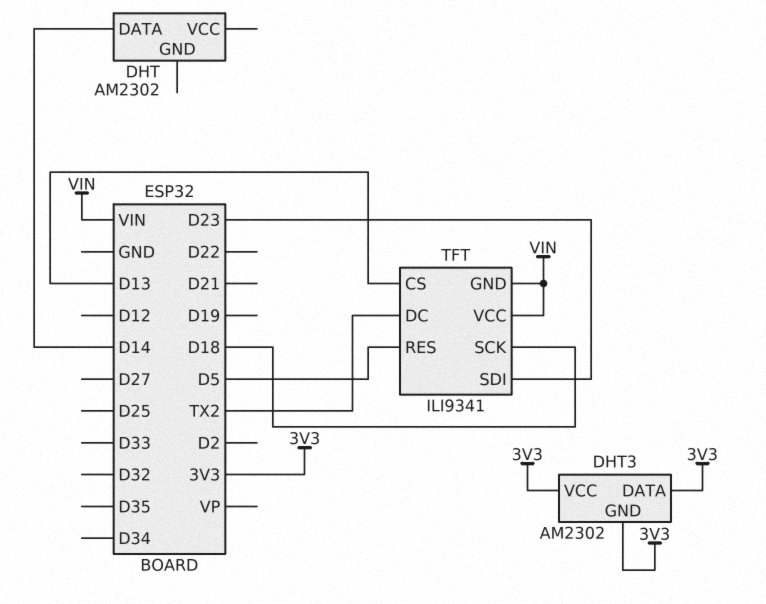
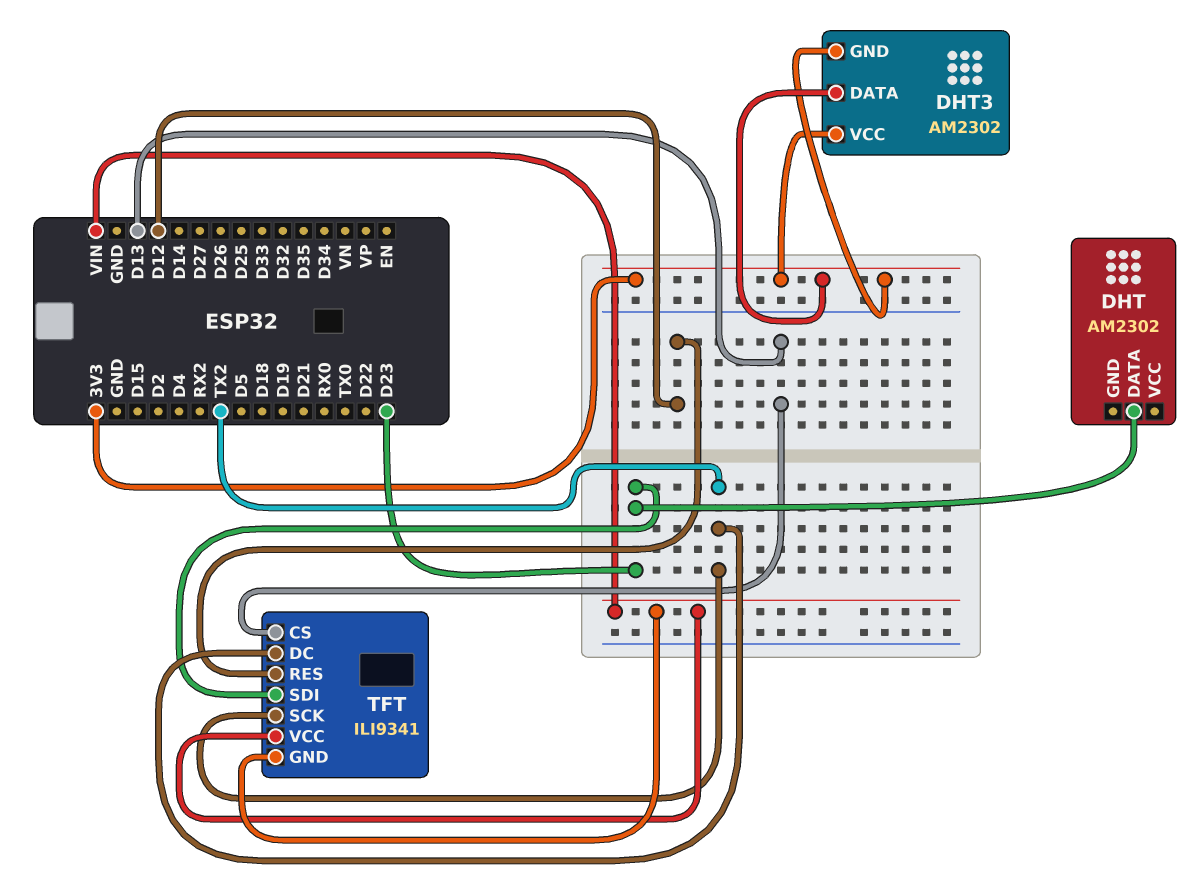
DHT pin DATA: D14 -> D23
TFT pin RES: D5 -> D12
TFT pin SCK: D18 -> TX2

